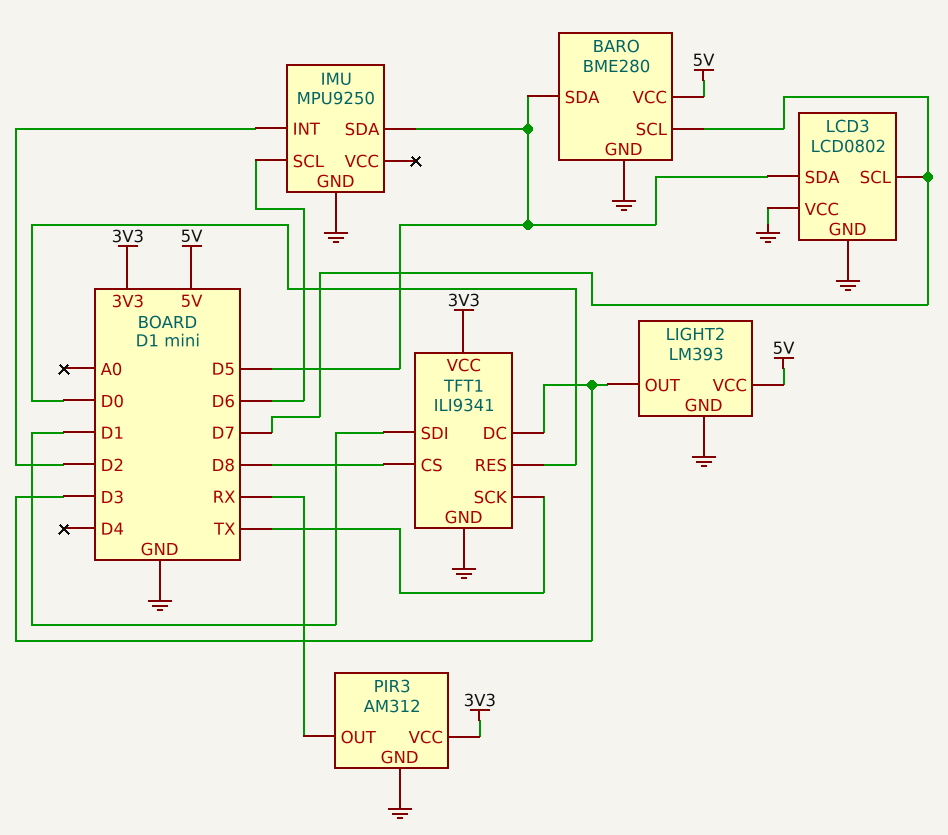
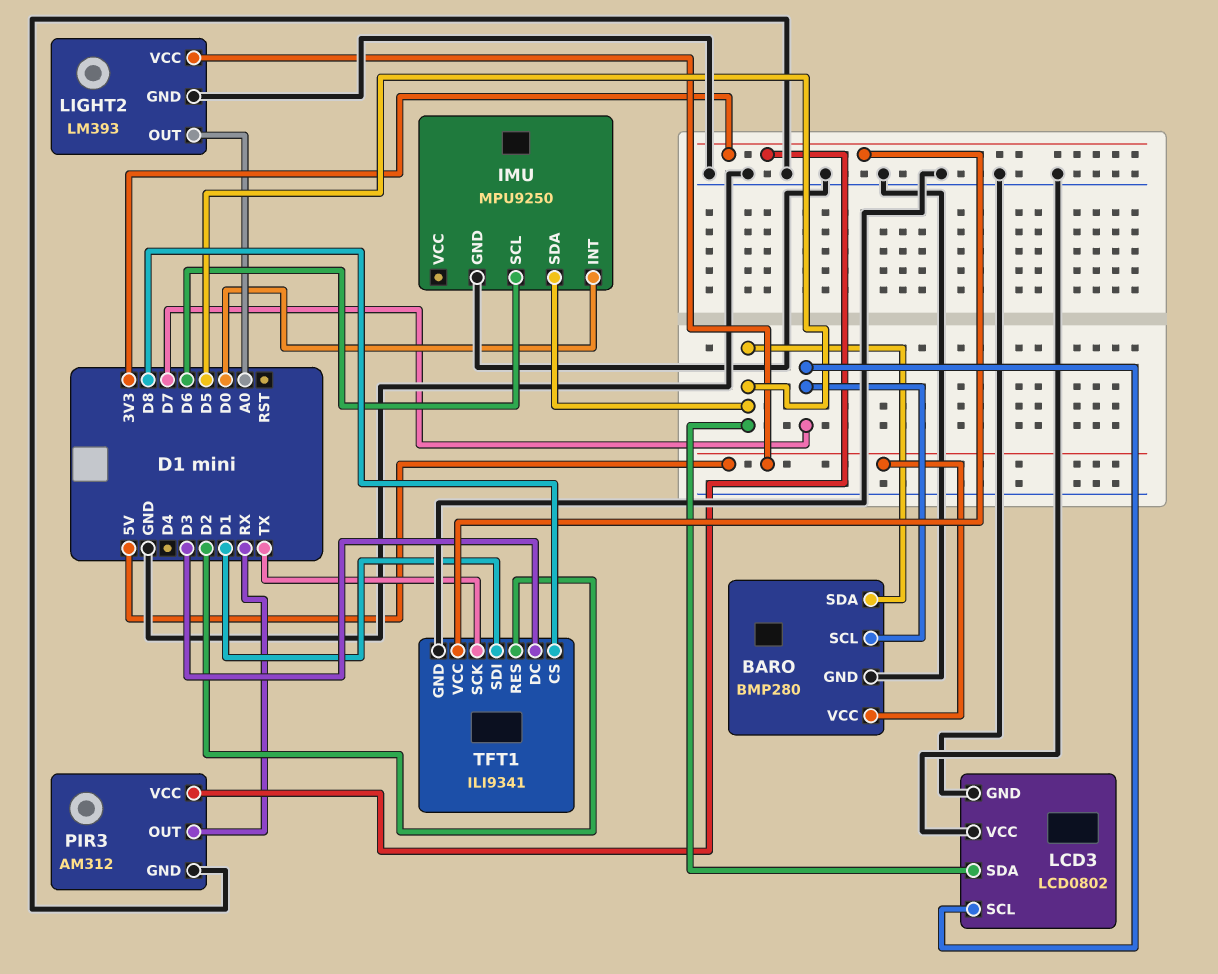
BARO: BME280 -> BMP280
IMU pin INT: D2 -> D0
LIGHT2 pin OUT: D3 -> A0
TFT1 pin RES: D0 -> D2

